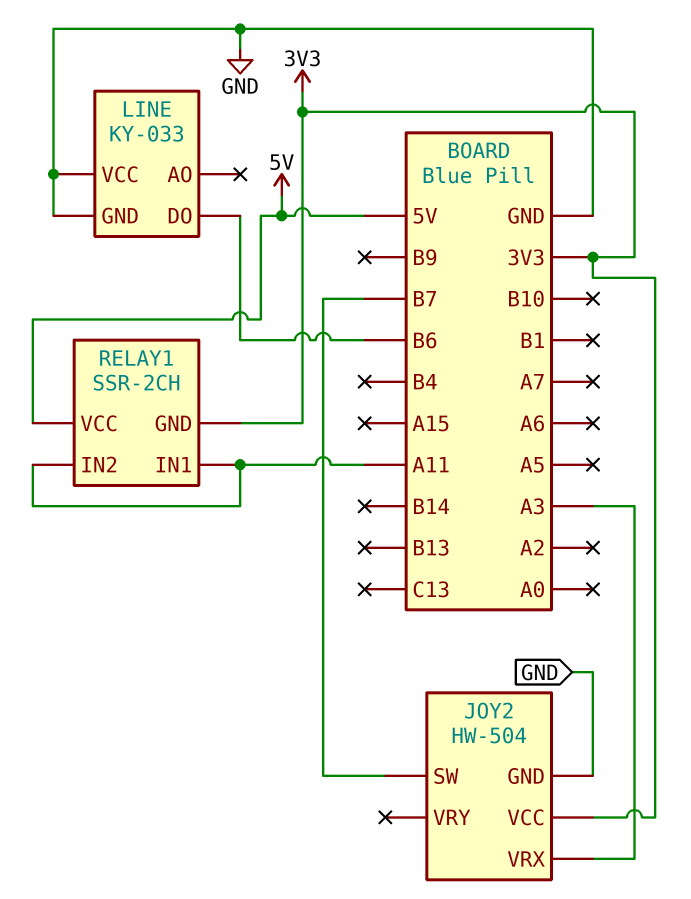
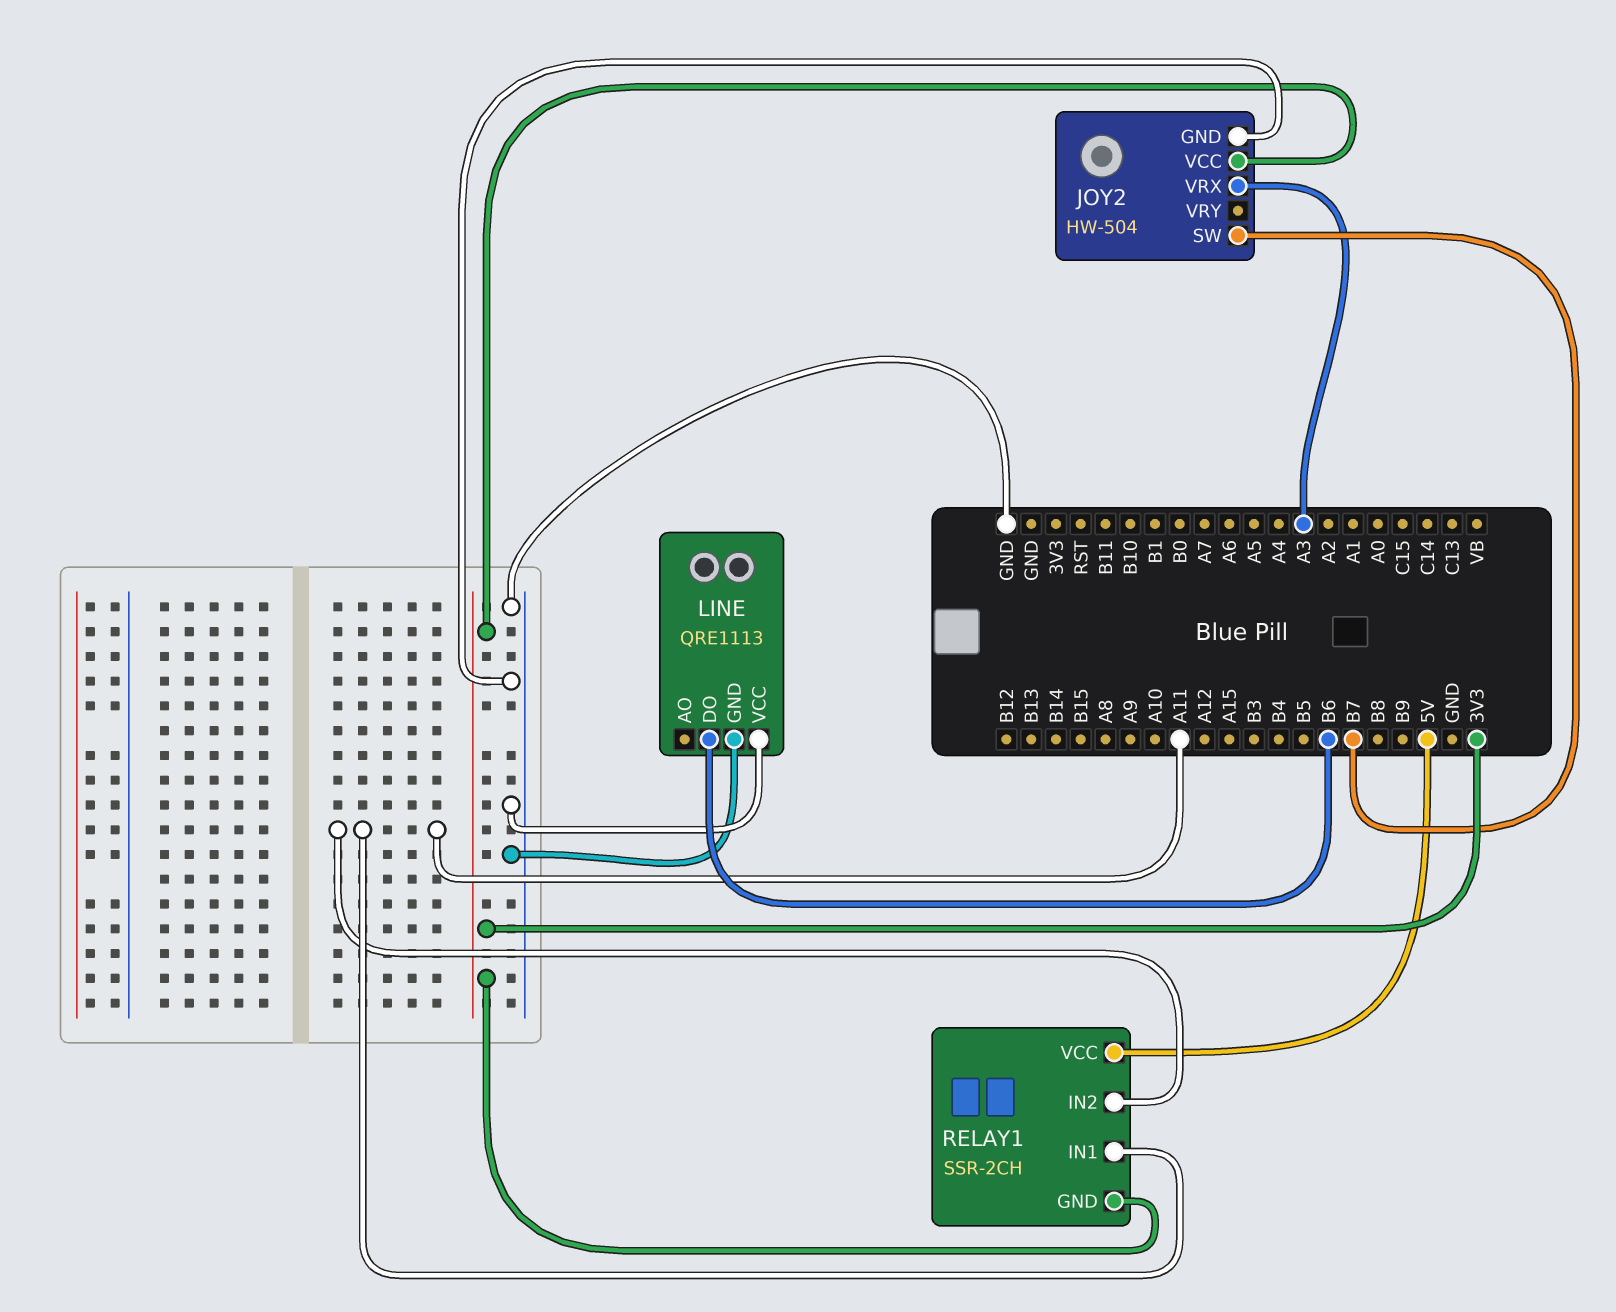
LINE: KY-033 -> QRE1113

